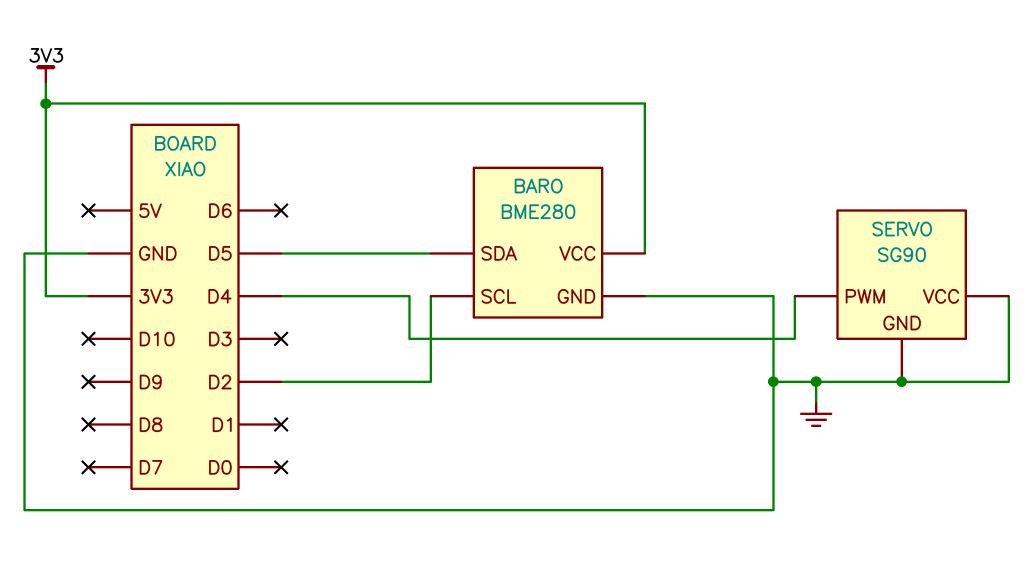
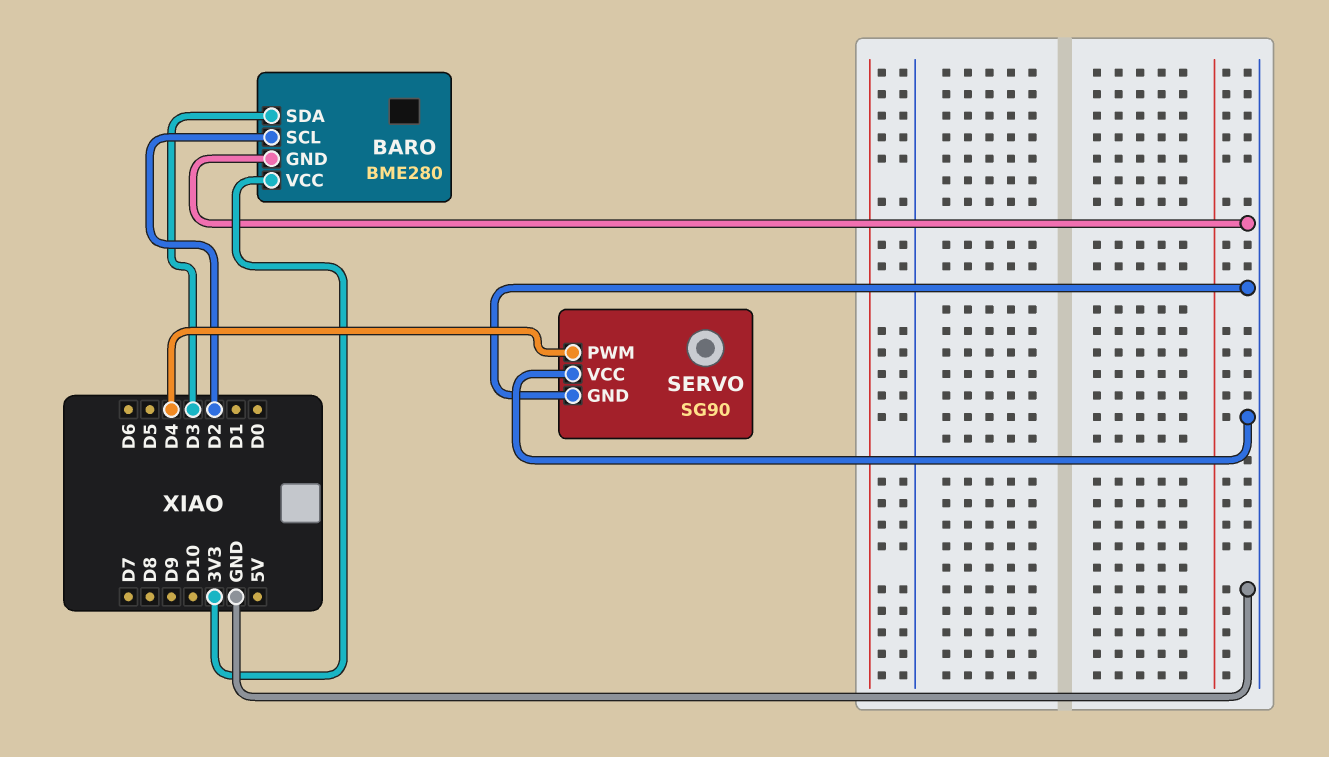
BARO pin SDA: D5 -> D3

